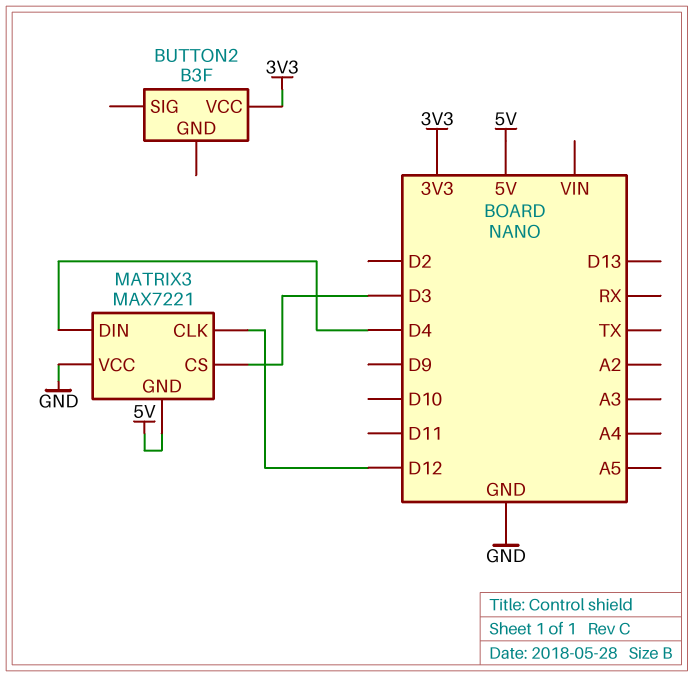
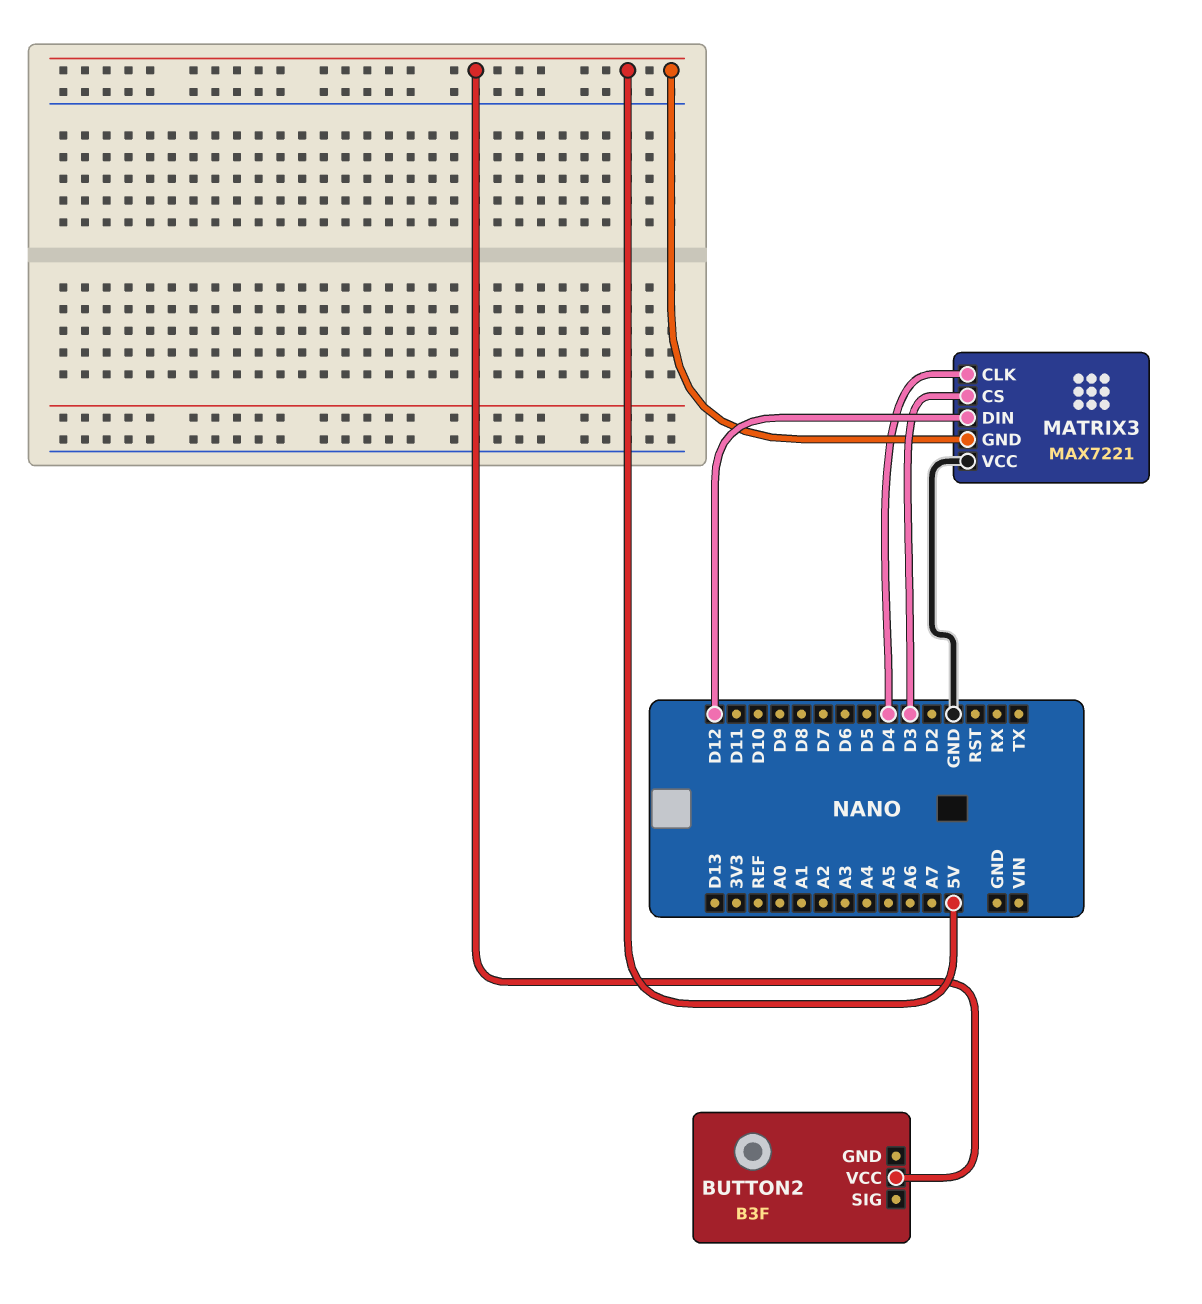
BUTTON2 pin VCC: 3V3 -> 5V
MATRIX3 pin CLK: D12 -> D4
MATRIX3 pin DIN: D4 -> D12

